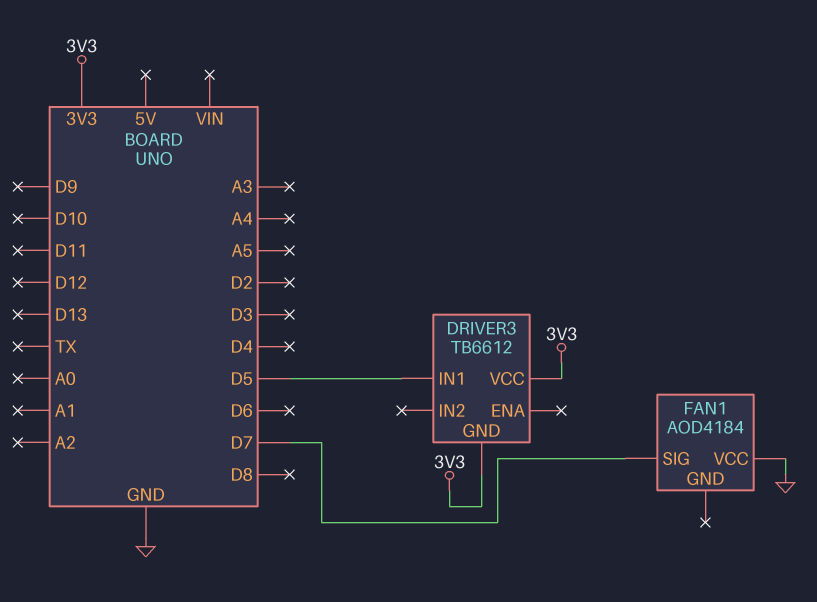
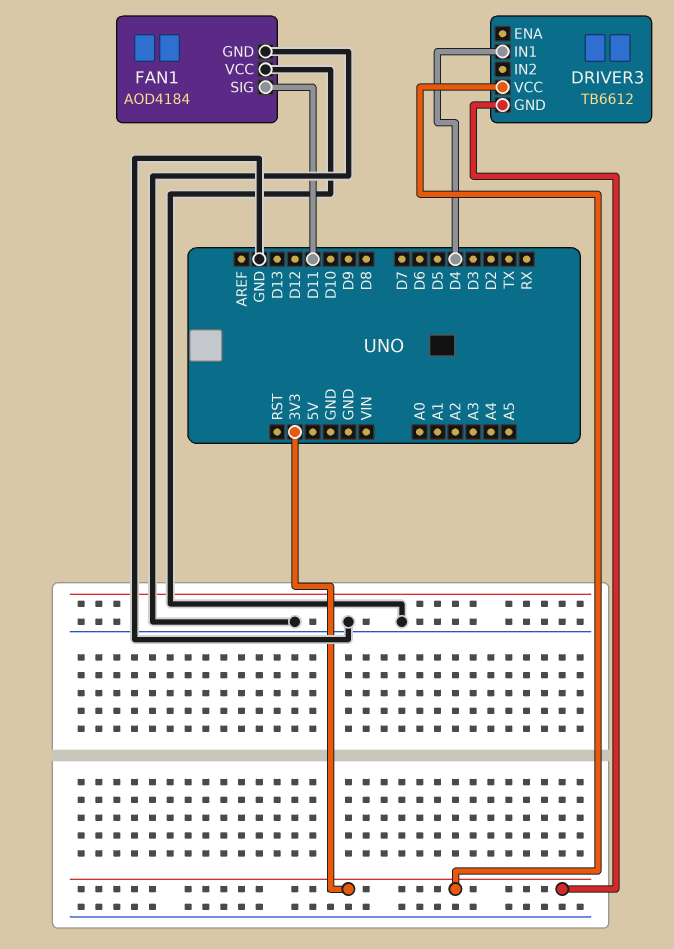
DRIVER3 pin IN1: D5 -> D4
FAN1 pin GND: none -> GND
FAN1 pin SIG: D7 -> D11

